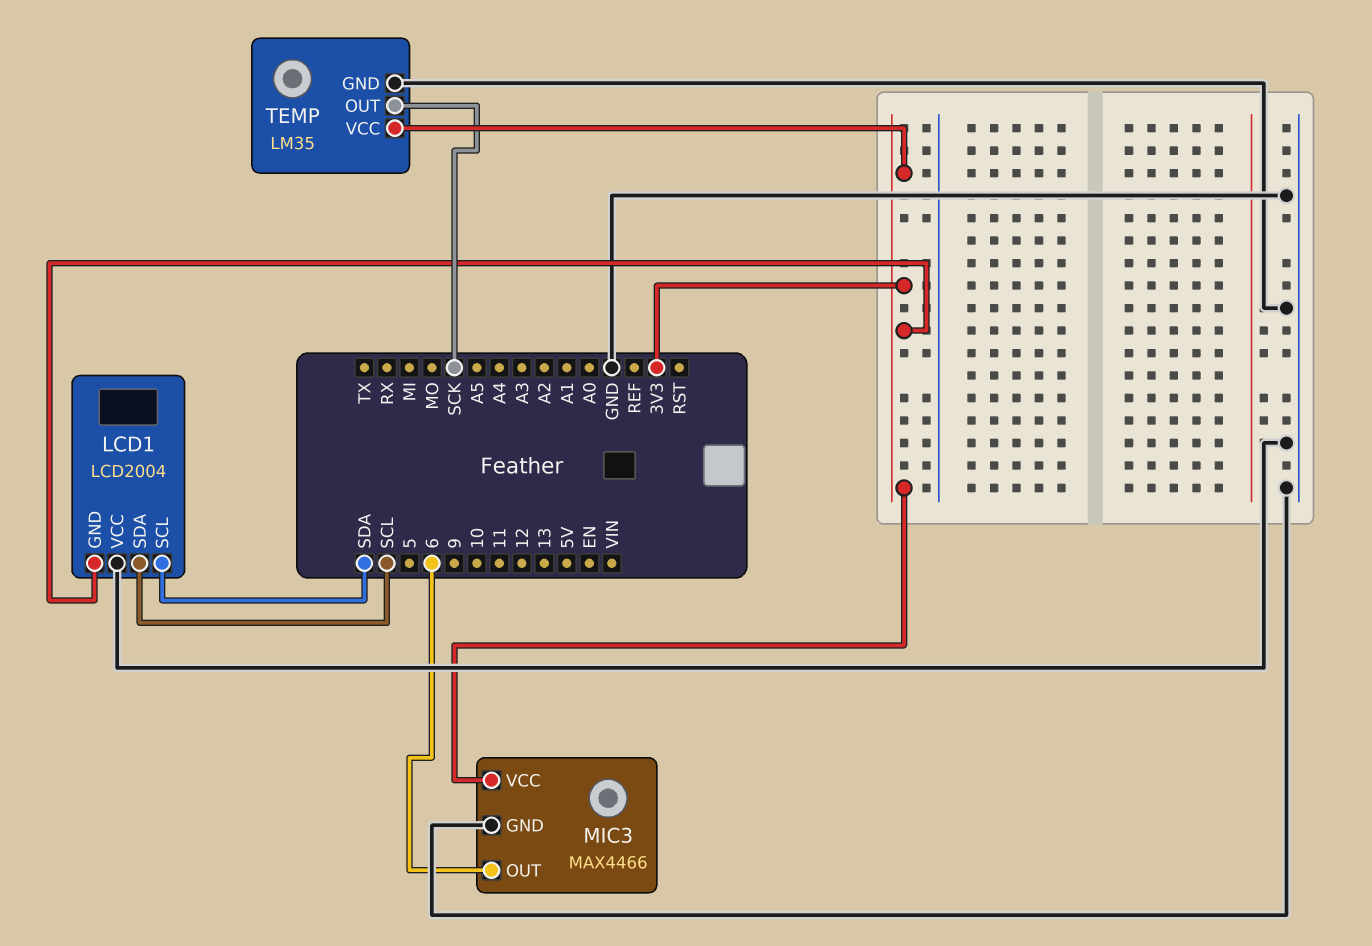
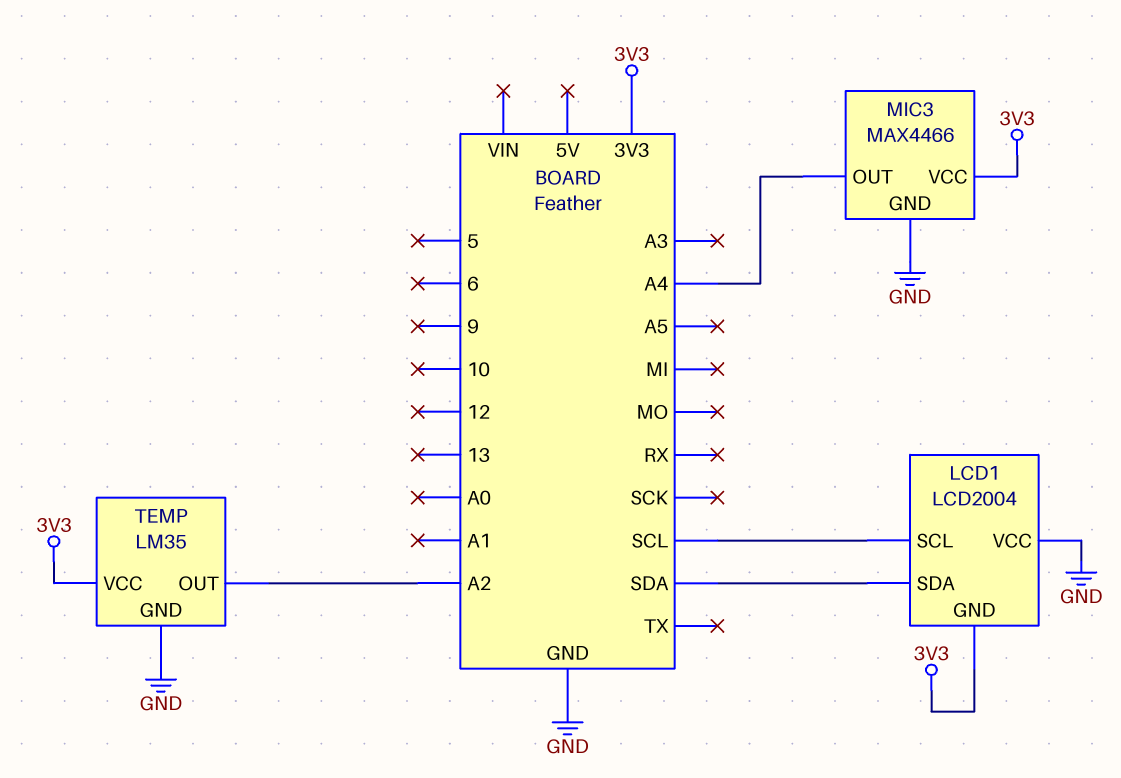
LCD1 pin SCL: SDA -> SCL
LCD1 pin SDA: SCL -> SDA
MIC3 pin OUT: 6 -> A4
TEMP pin OUT: SCK -> A2

